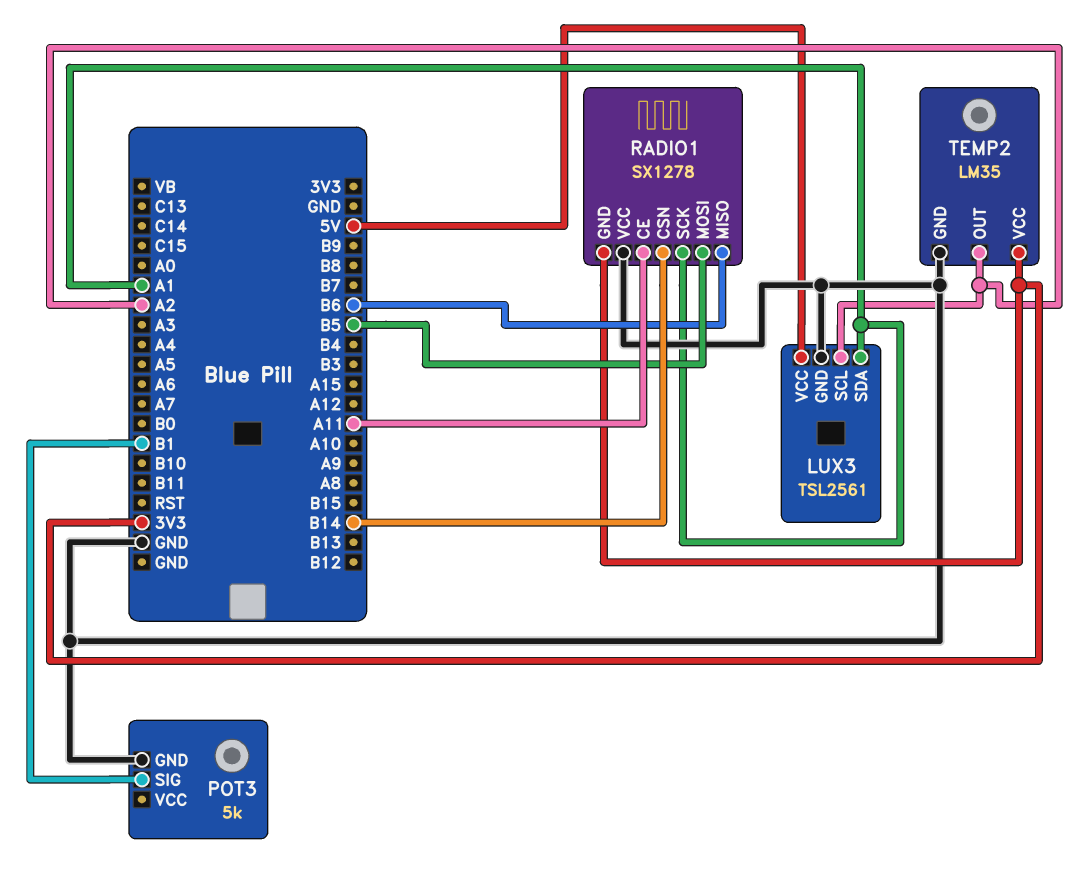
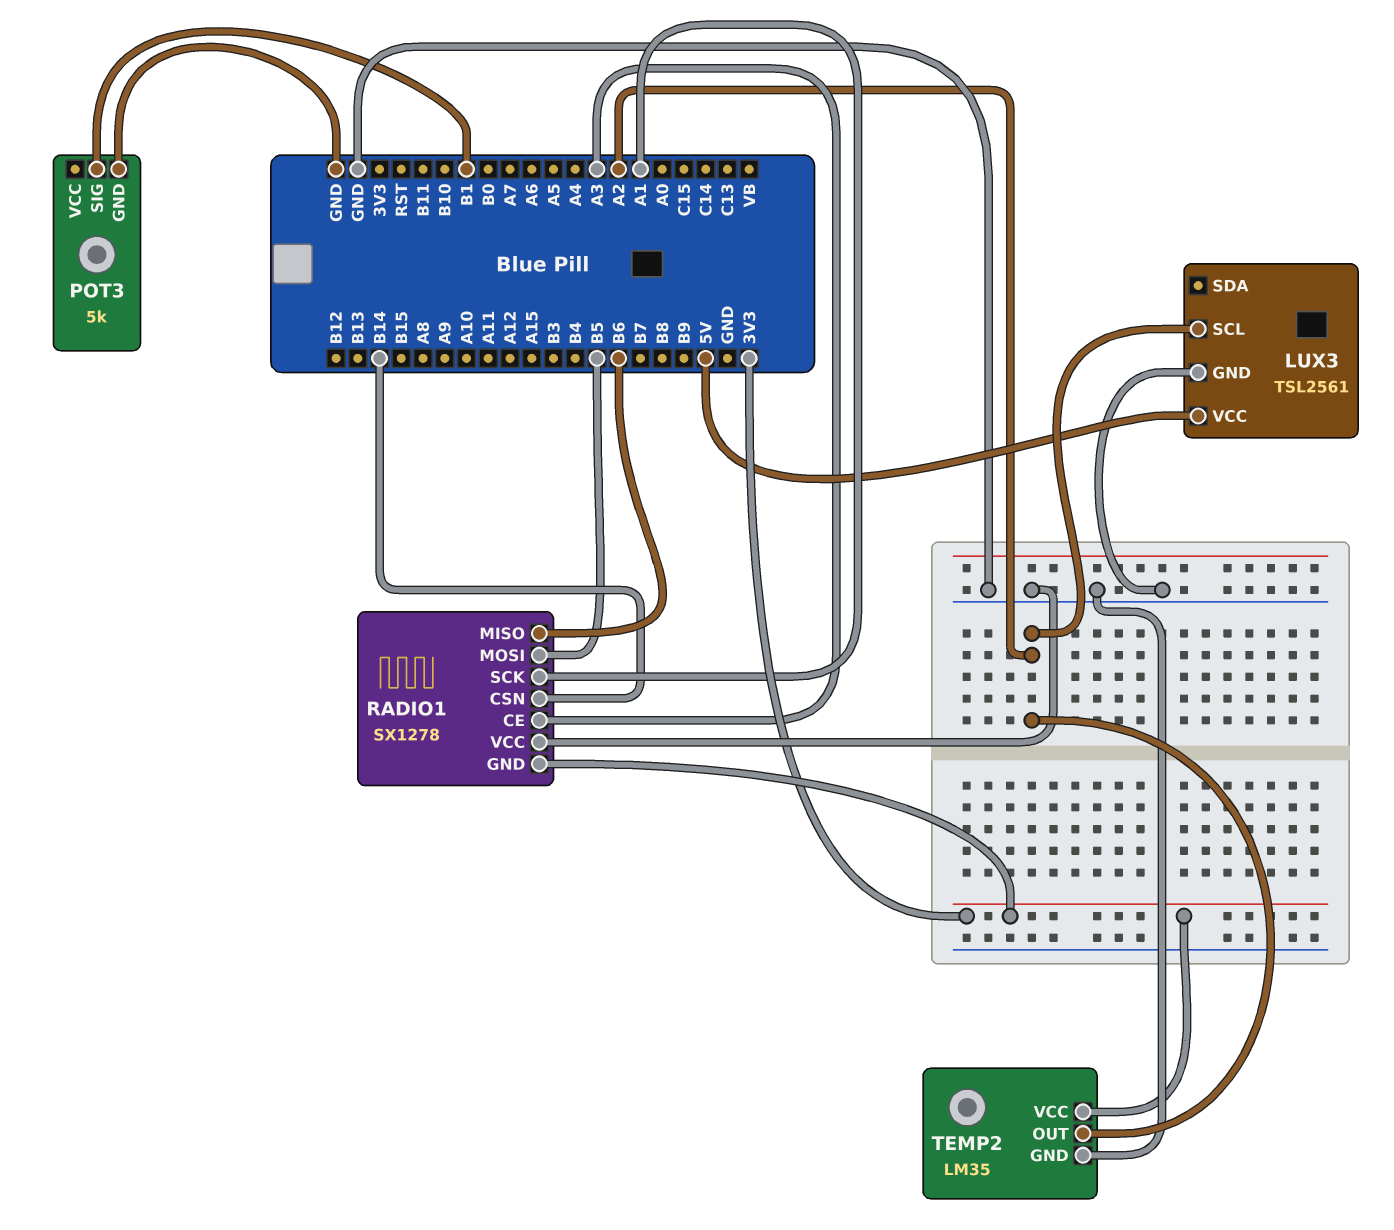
LUX3 pin SDA: A1 -> none
RADIO1 pin CE: A11 -> A3

